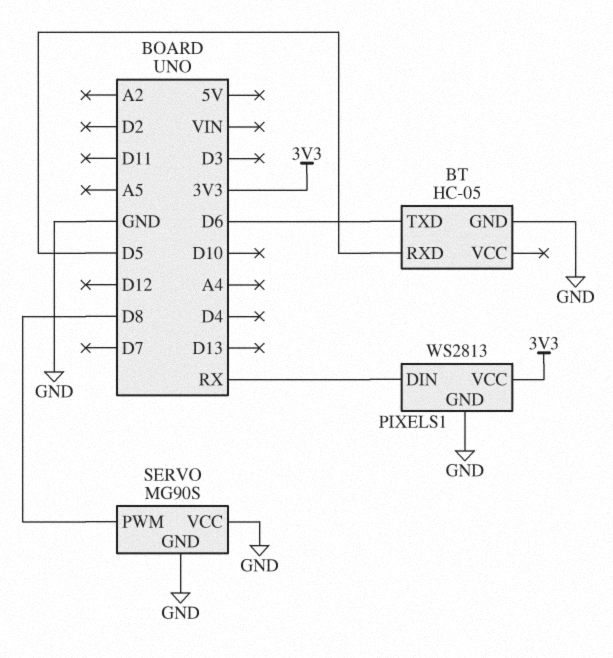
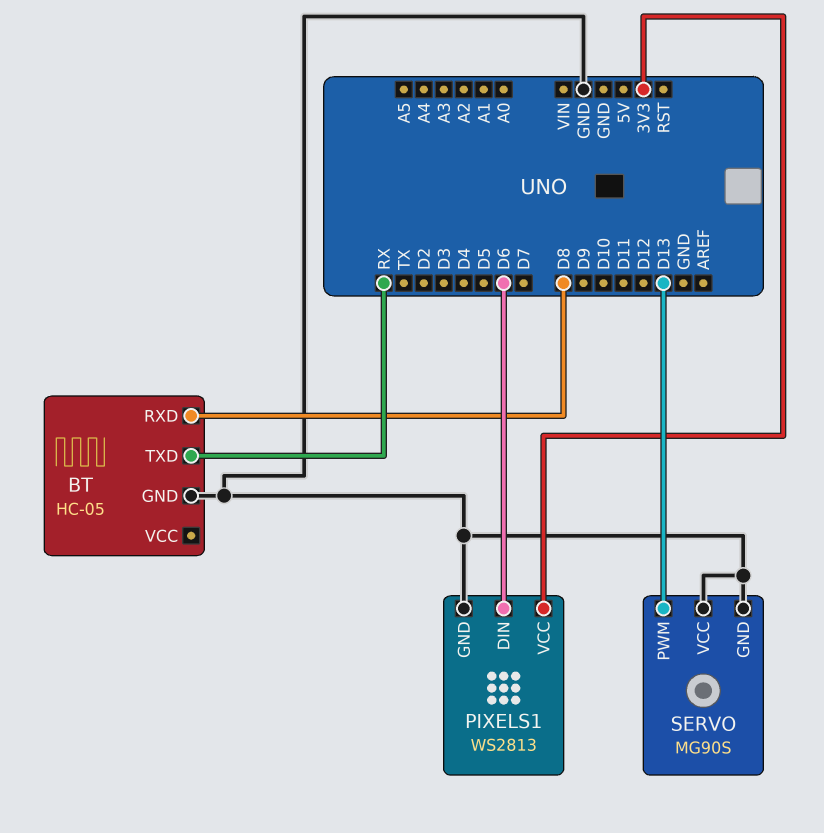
BT pin RXD: D5 -> D8
BT pin TXD: D6 -> RX
PIXELS1 pin DIN: RX -> D6
SERVO pin PWM: D8 -> D13

